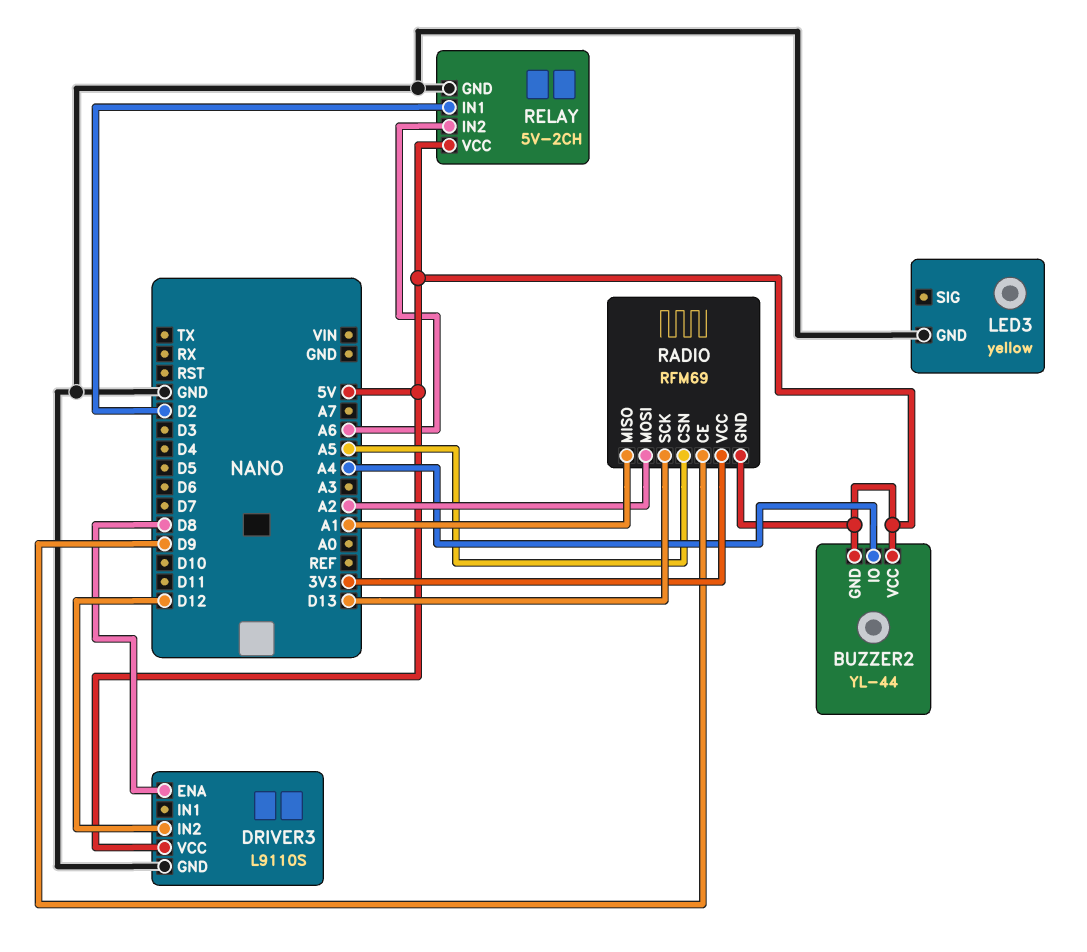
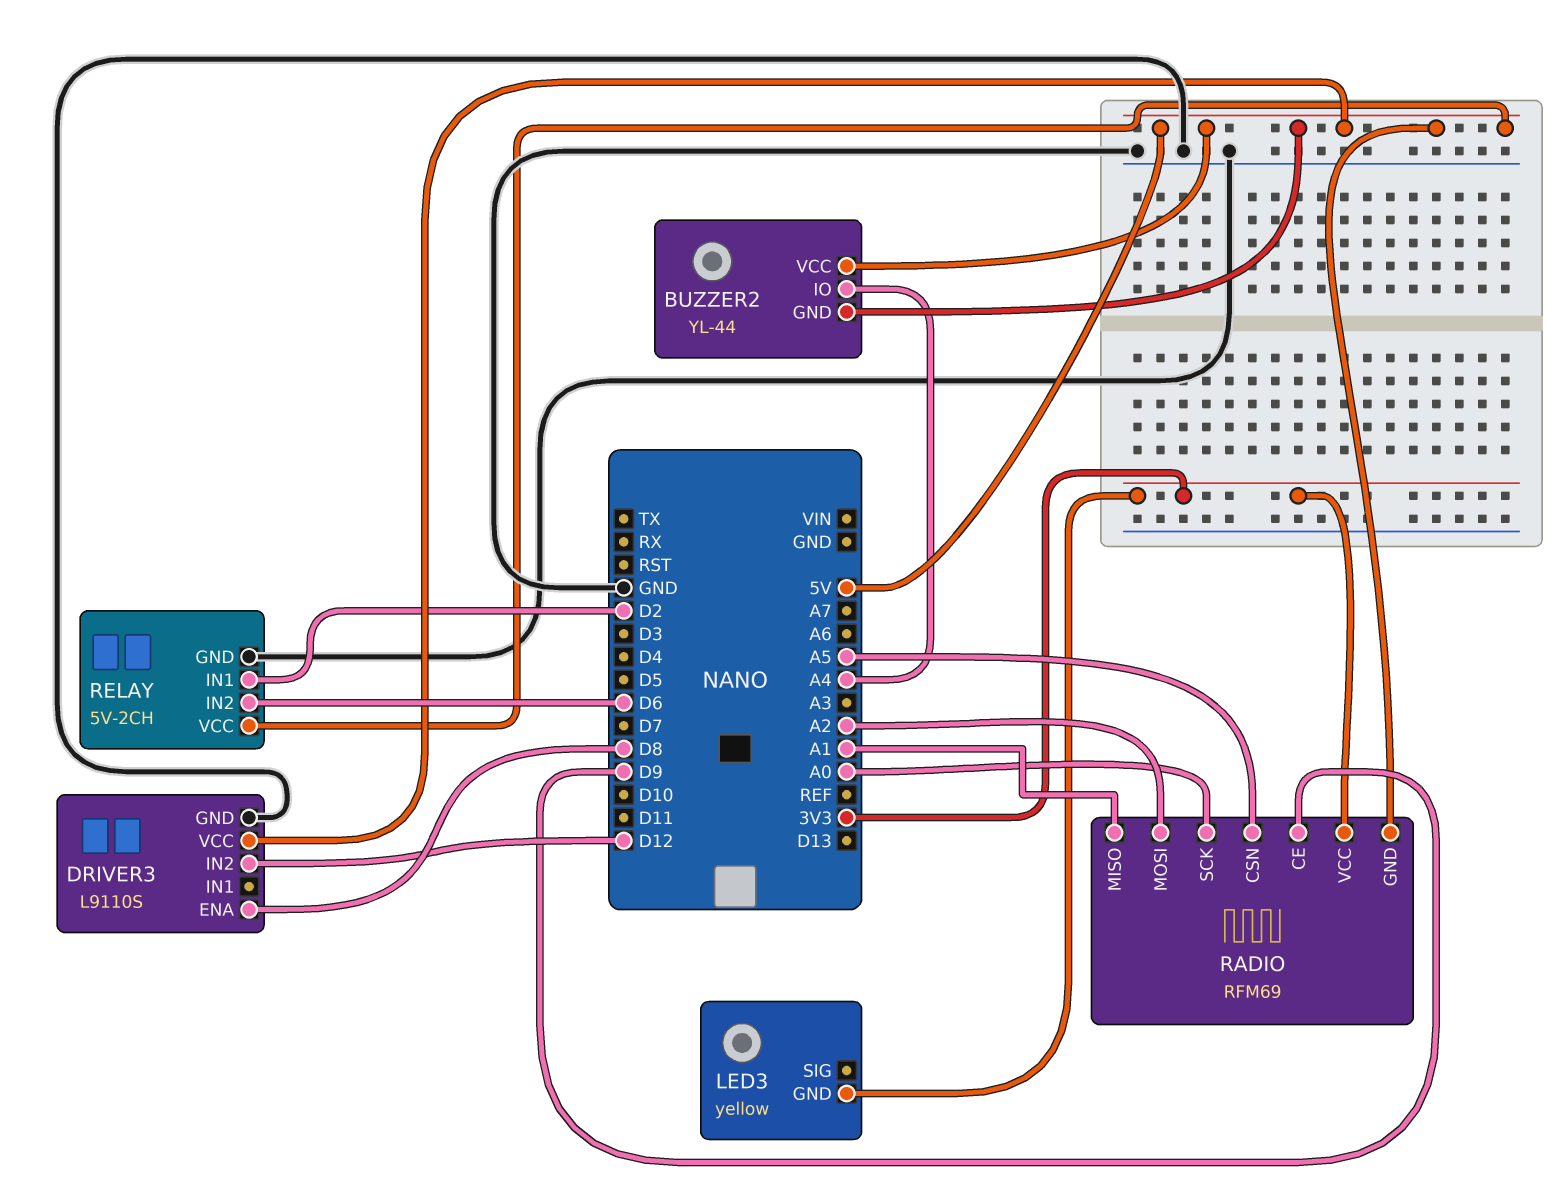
LED3 pin GND: GND -> 3V3
RADIO pin SCK: D13 -> A0
RELAY pin IN2: A6 -> D6

